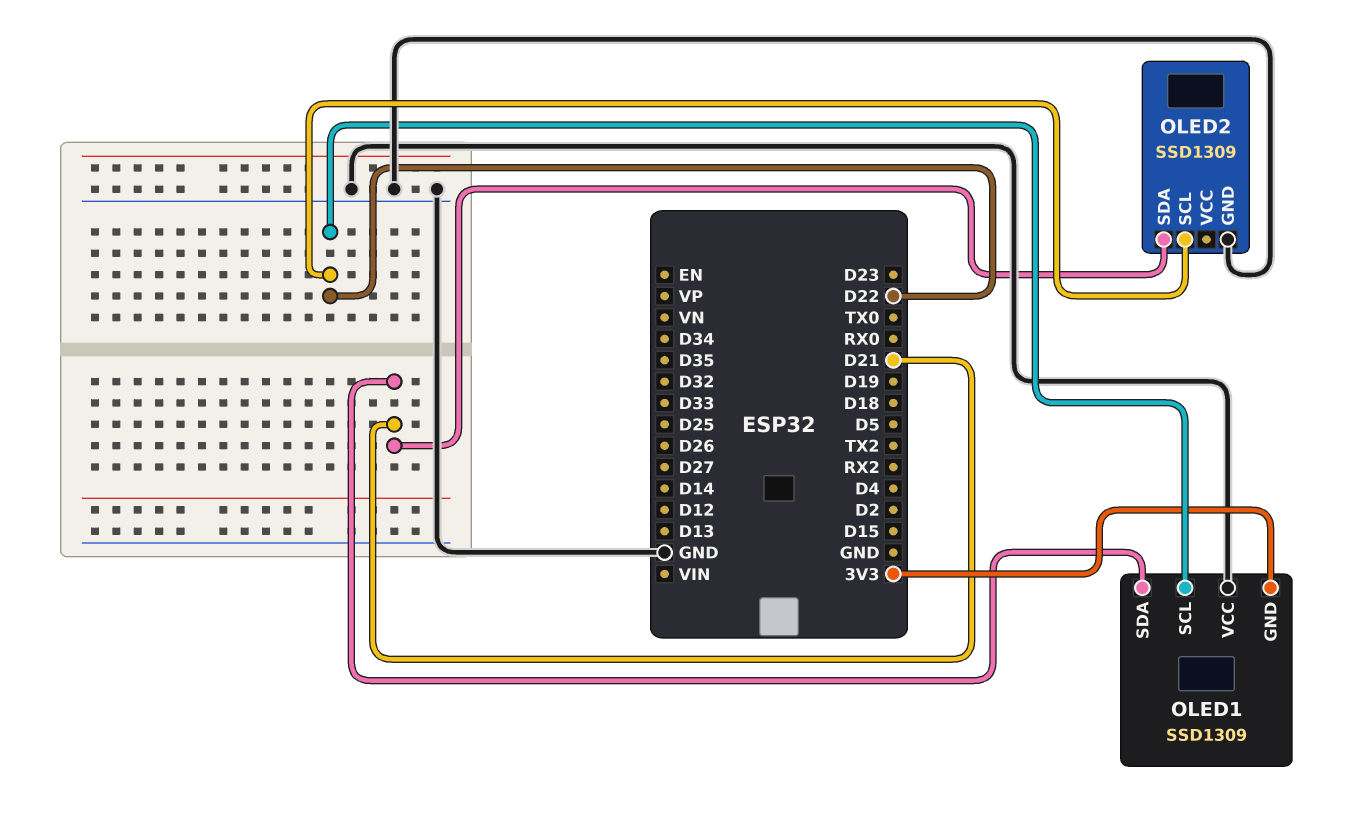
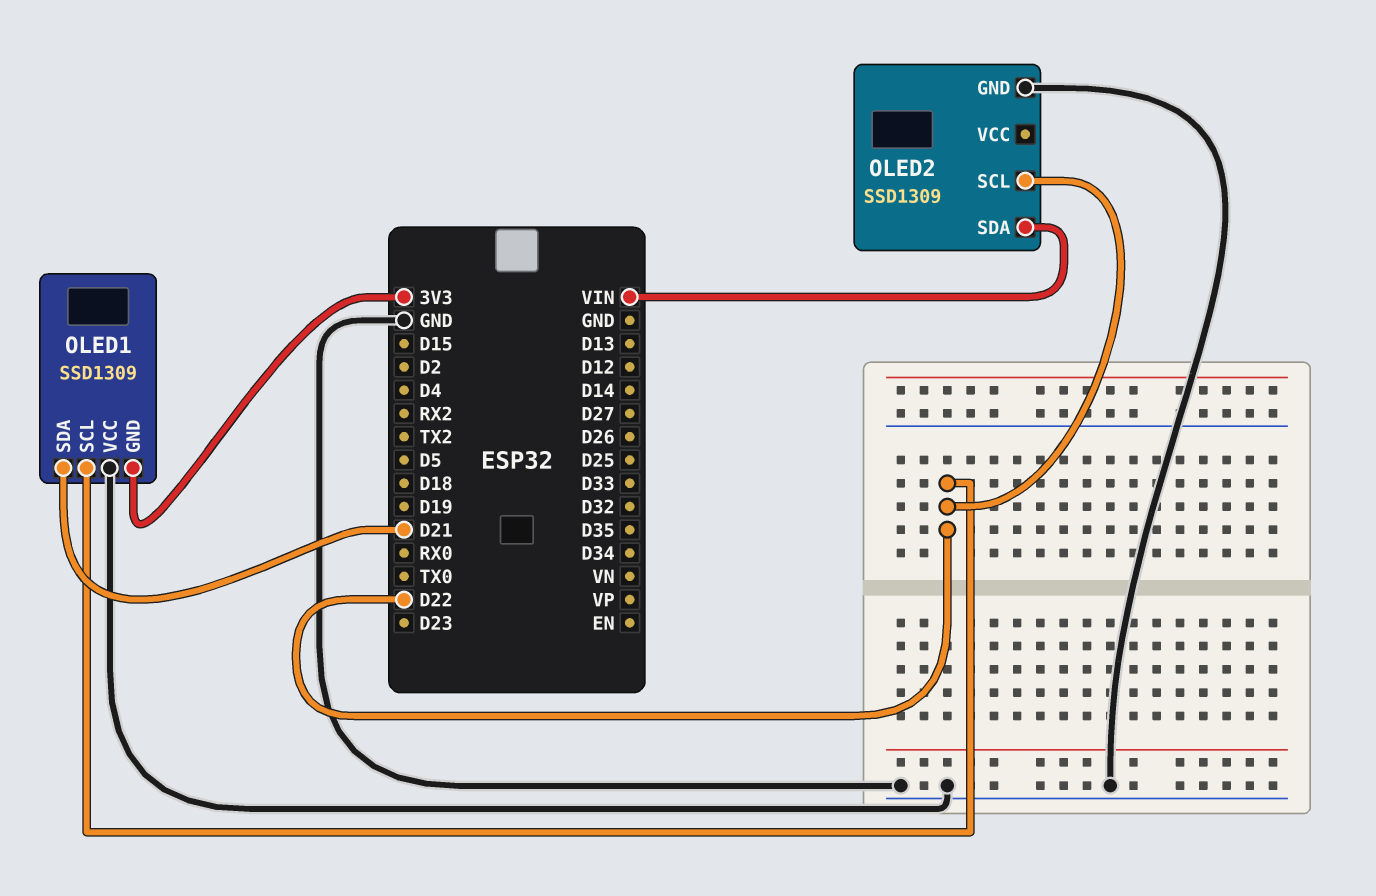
OLED2 pin SDA: D21 -> VIN

